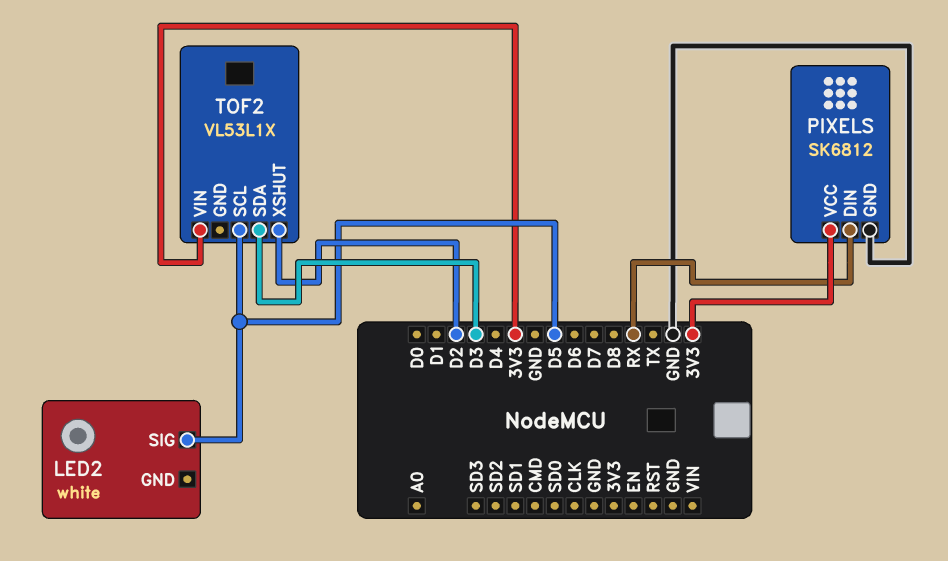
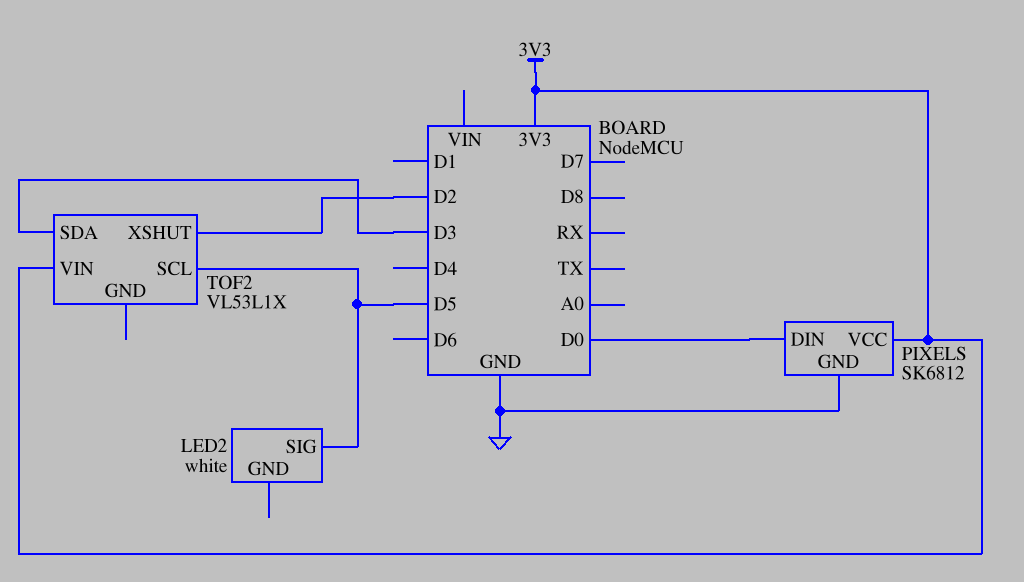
PIXELS pin DIN: RX -> D0

